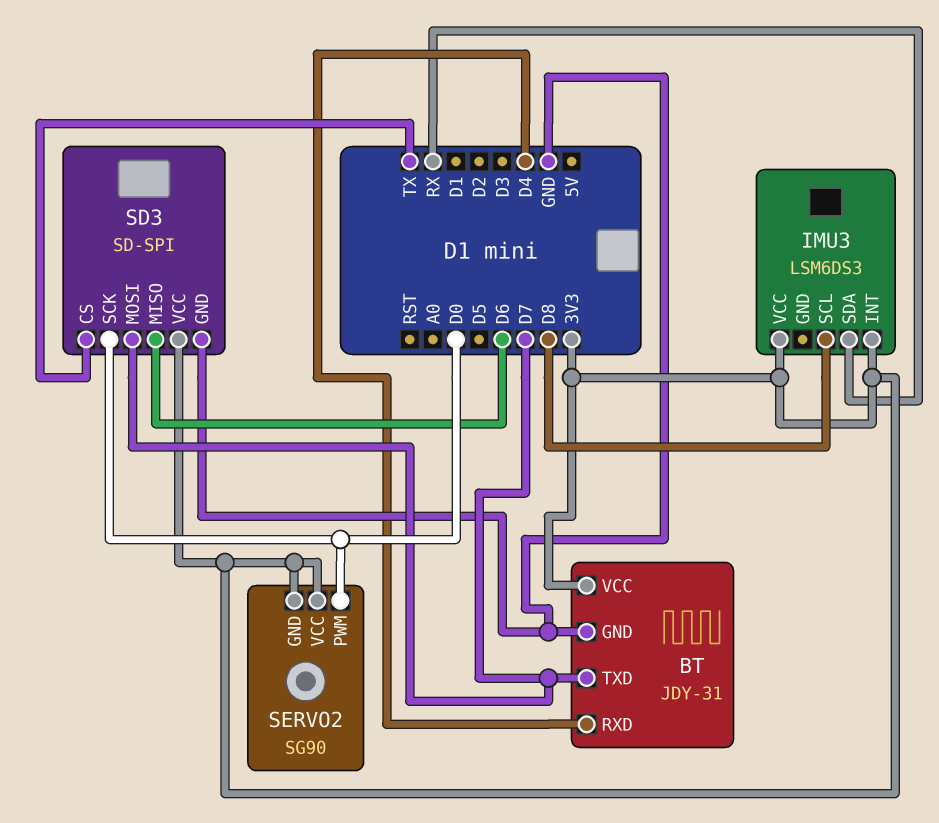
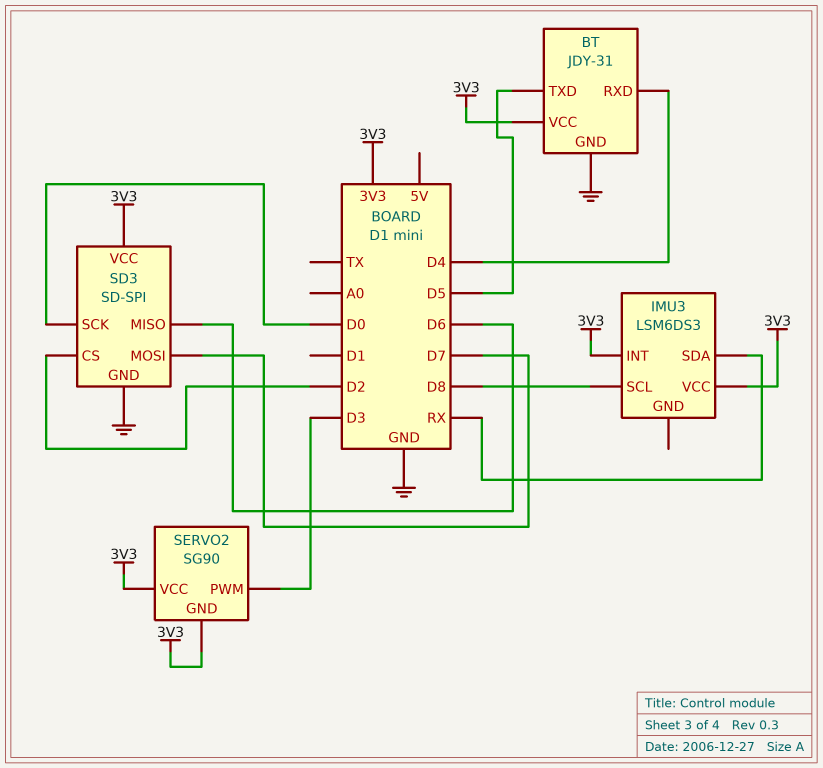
BT pin TXD: D7 -> D5
SD3 pin CS: TX -> D2
SERVO2 pin PWM: D0 -> D3

